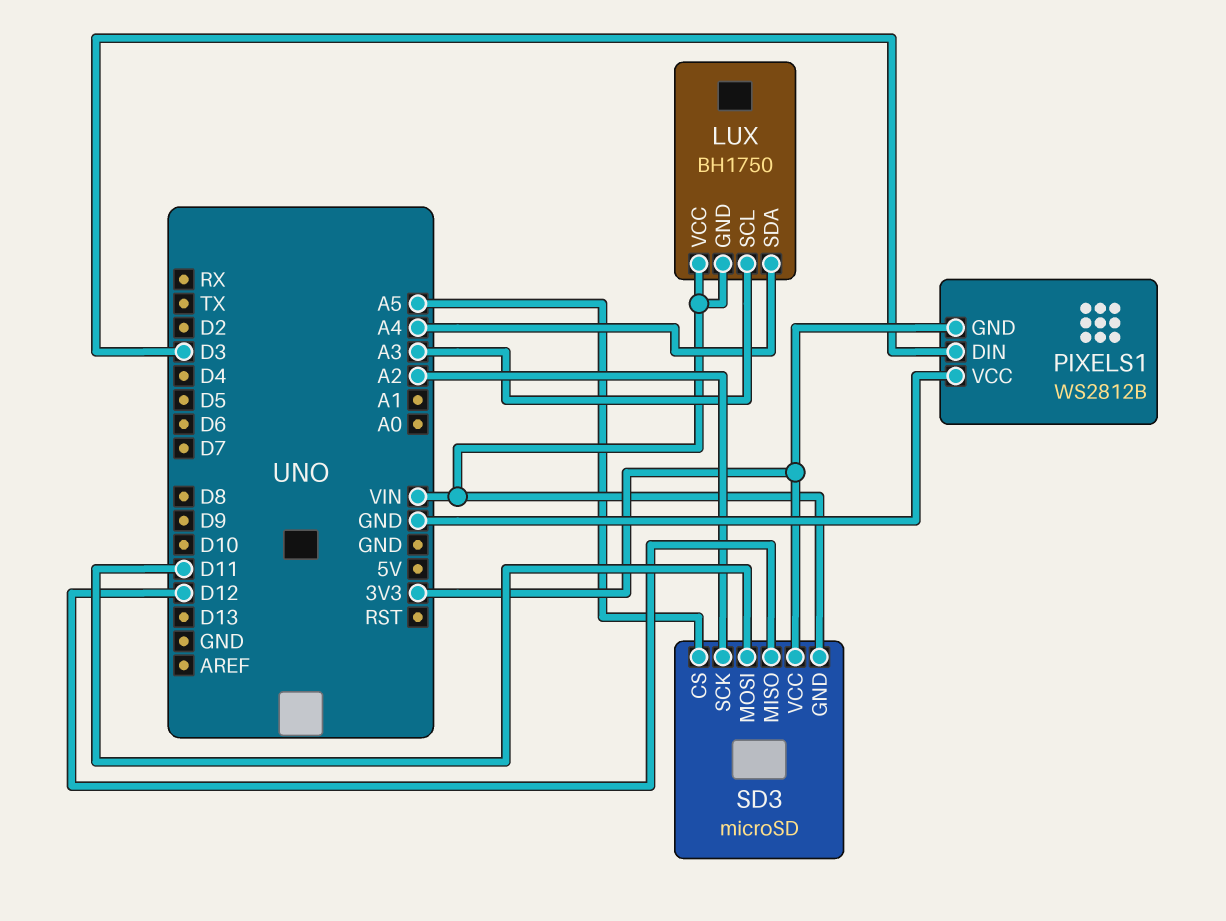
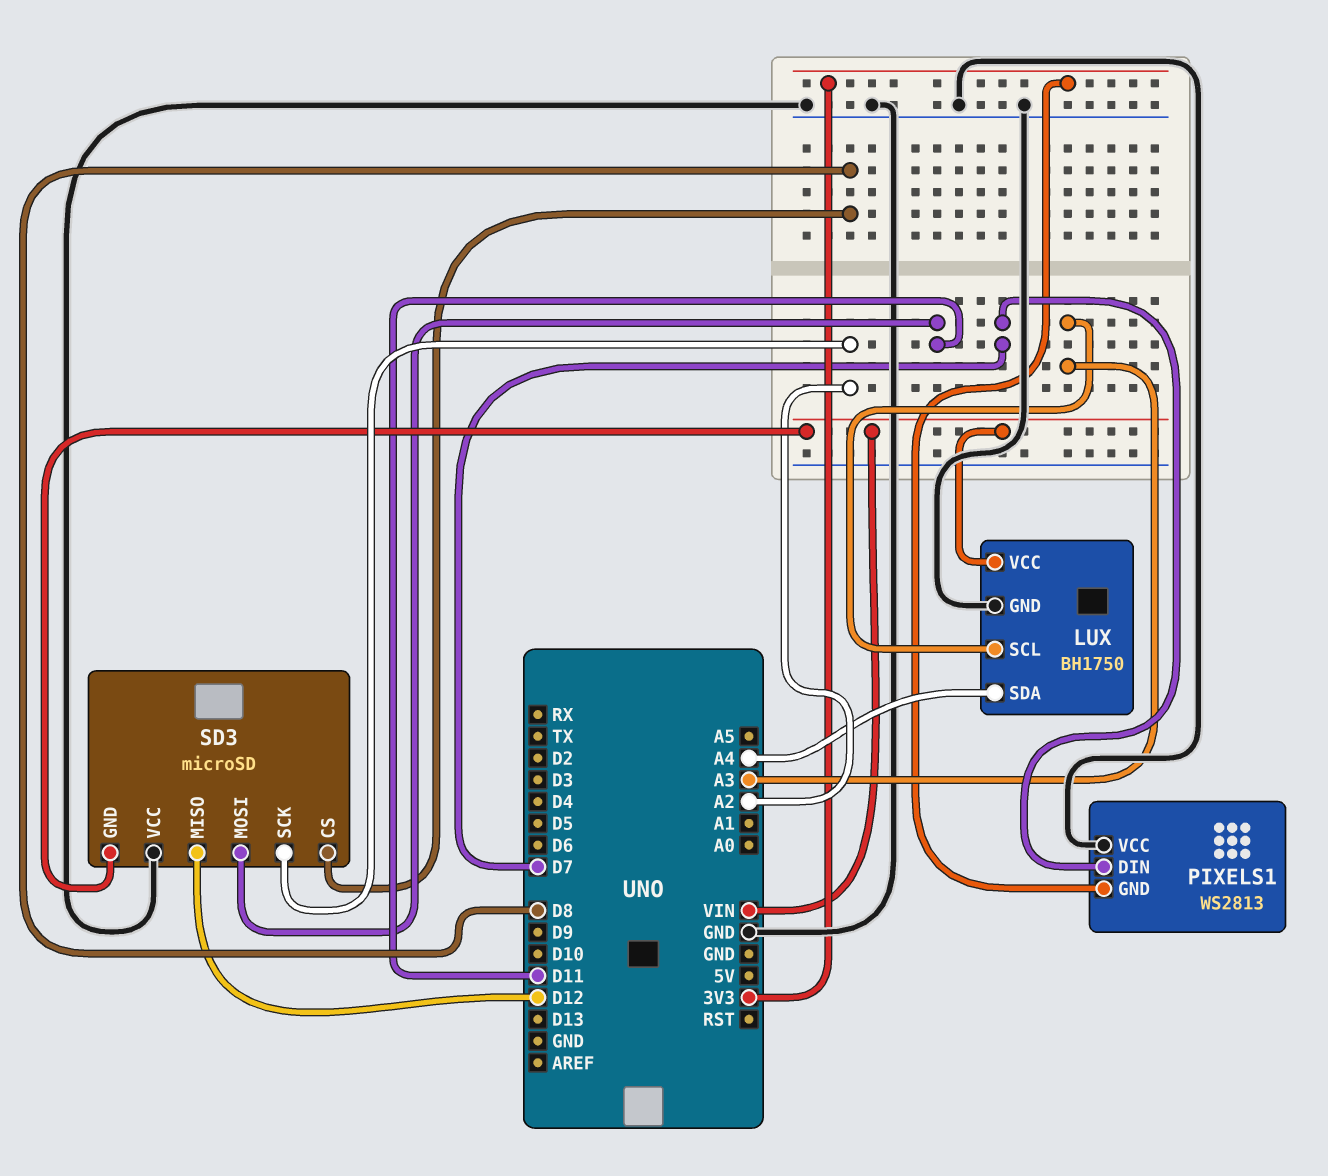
LUX pin GND: VIN -> GND
PIXELS1: WS2812B -> WS2813
PIXELS1 pin DIN: D3 -> D7
SD3 pin CS: A5 -> D8
SD3 pin VCC: 3V3 -> GND

